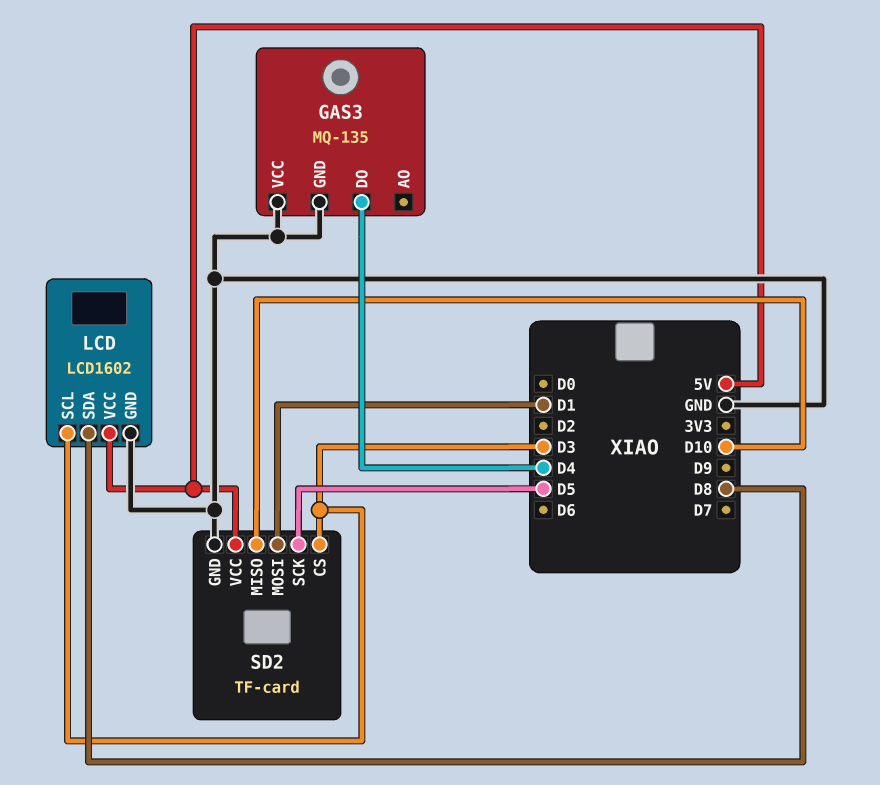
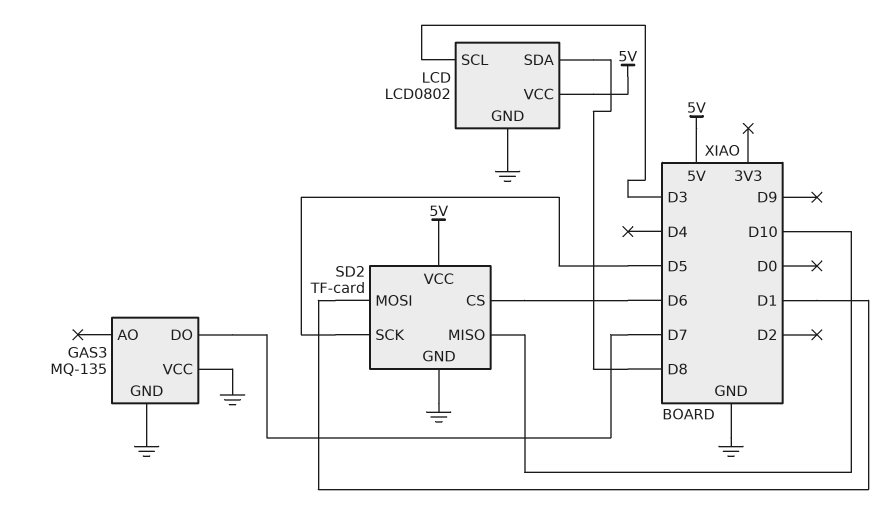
GAS3 pin DO: D4 -> D7
LCD: LCD1602 -> LCD0802
SD2 pin CS: D3 -> D6

